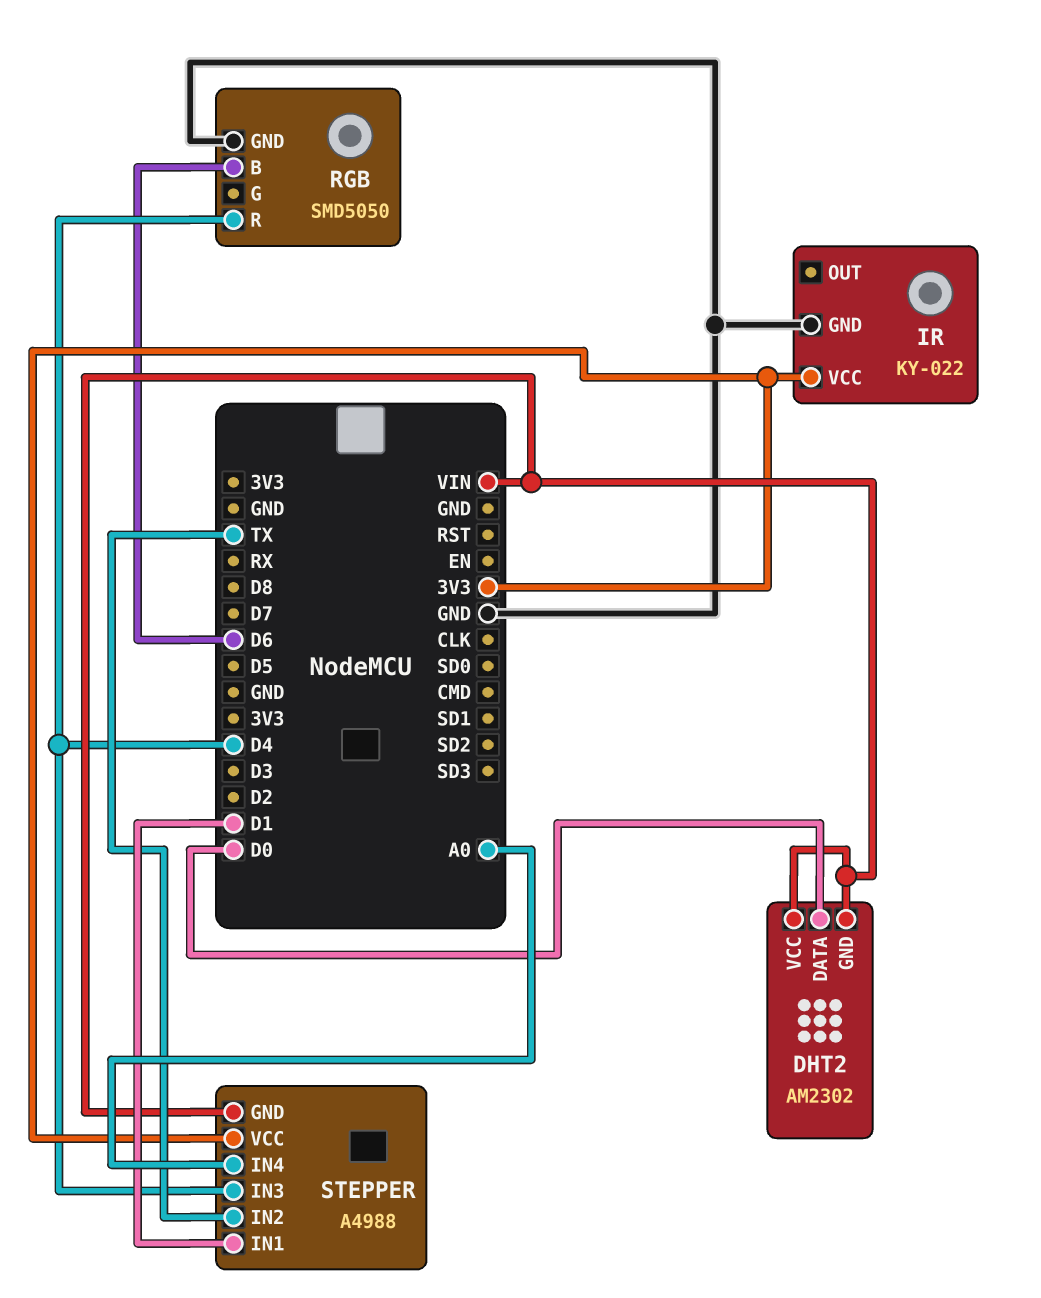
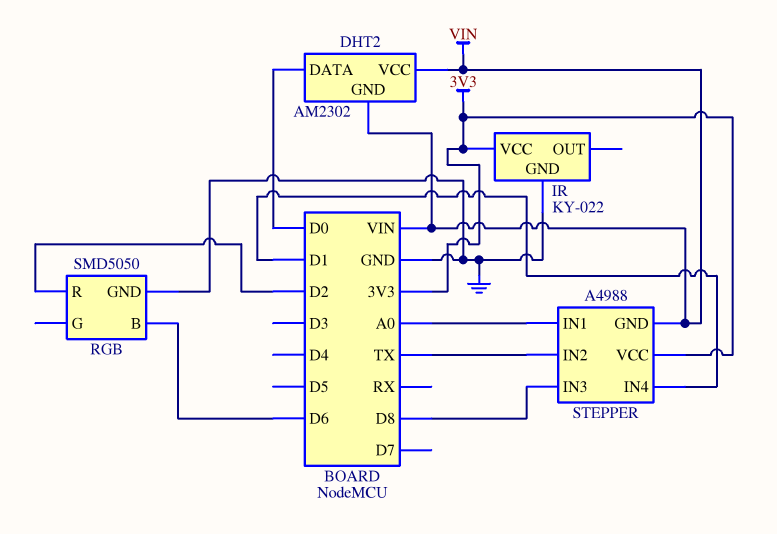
RGB pin R: D4 -> D2
STEPPER pin IN1: D1 -> A0
STEPPER pin IN3: D4 -> D8
STEPPER pin IN4: A0 -> D1

